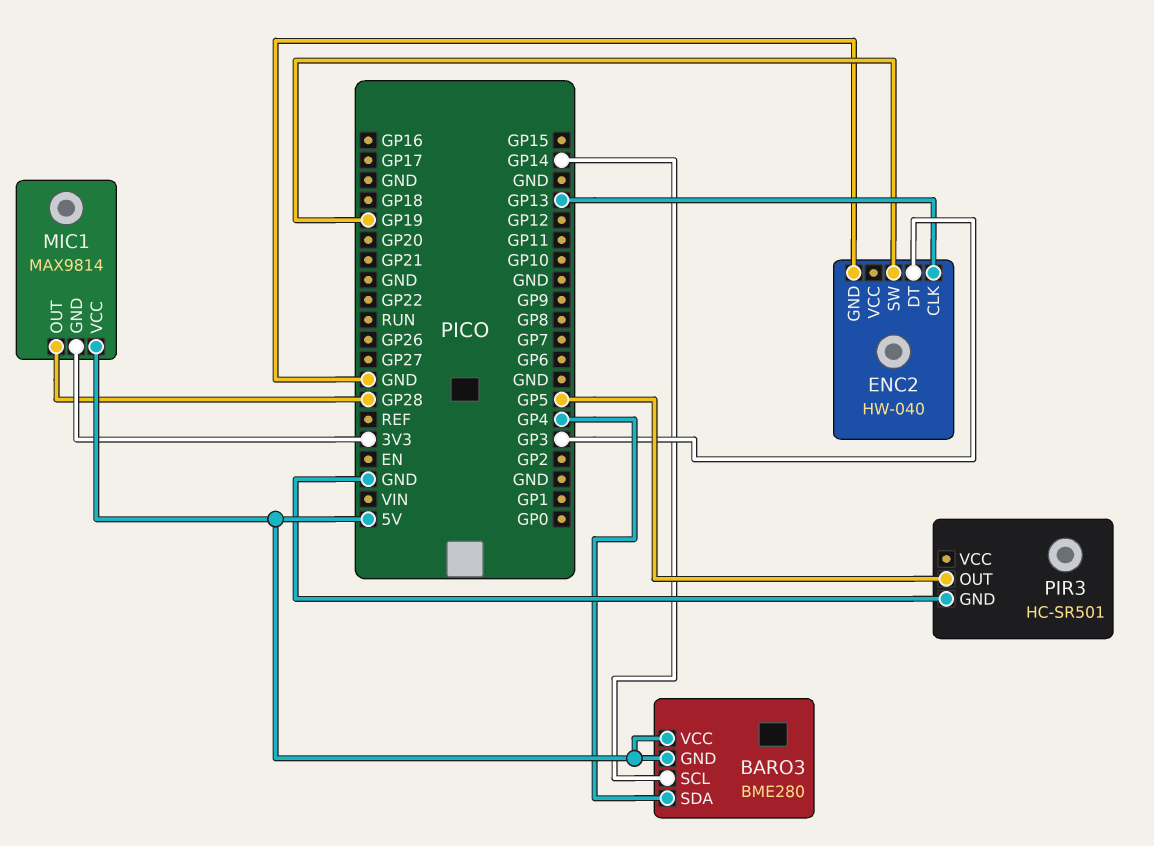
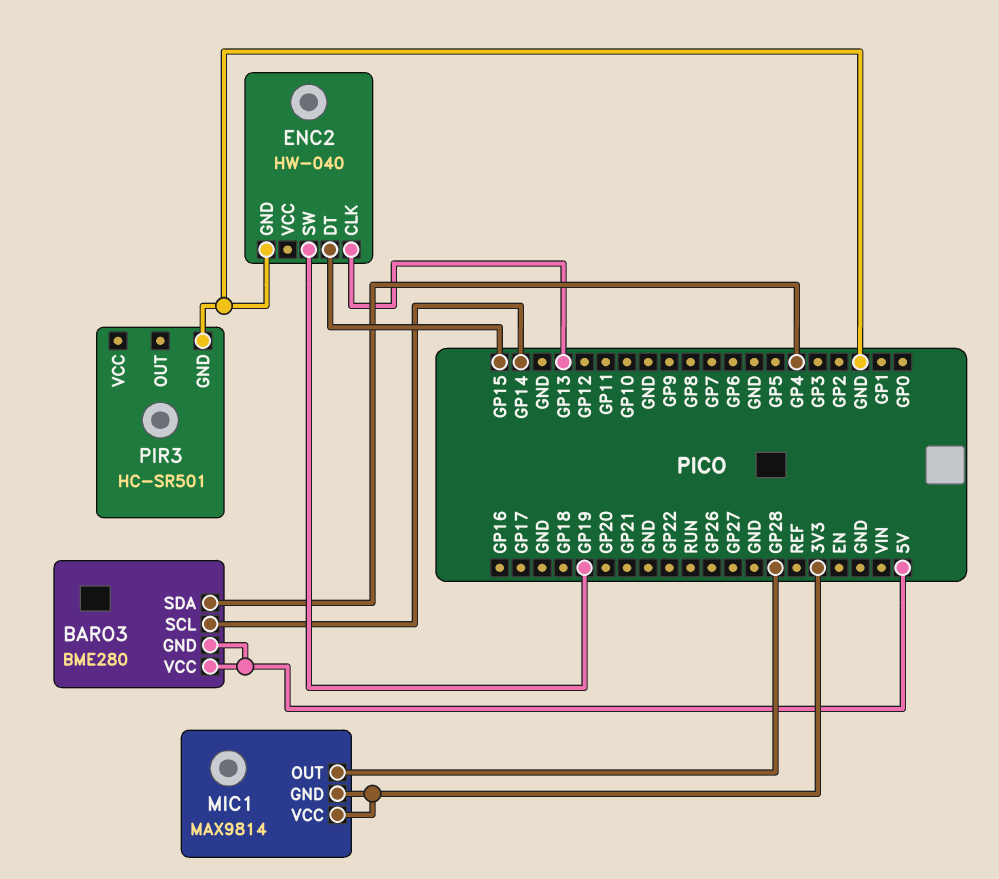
ENC2 pin DT: GP3 -> GP15
MIC1 pin VCC: 5V -> 3V3
PIR3 pin OUT: GP5 -> none

